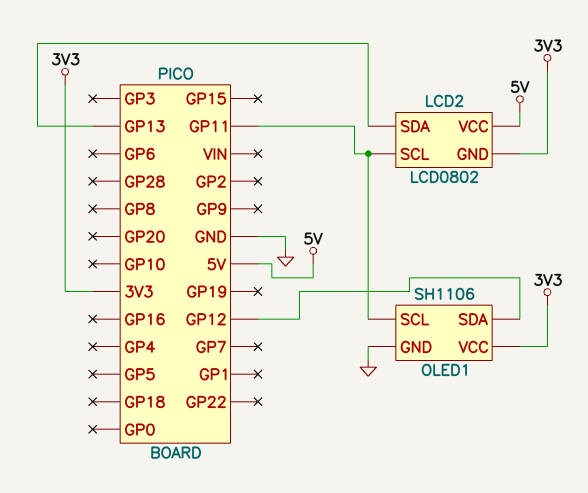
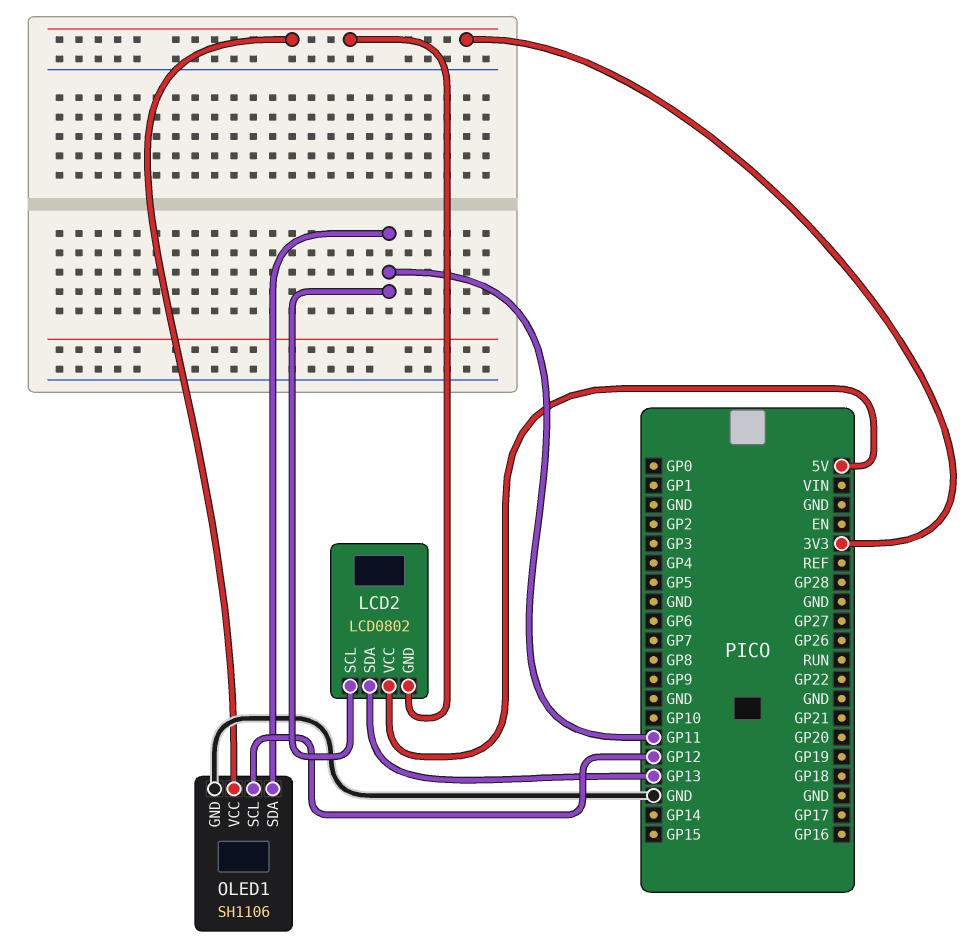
OLED1 pin SCL: GP11 -> GP12
OLED1 pin SDA: GP12 -> GP11

